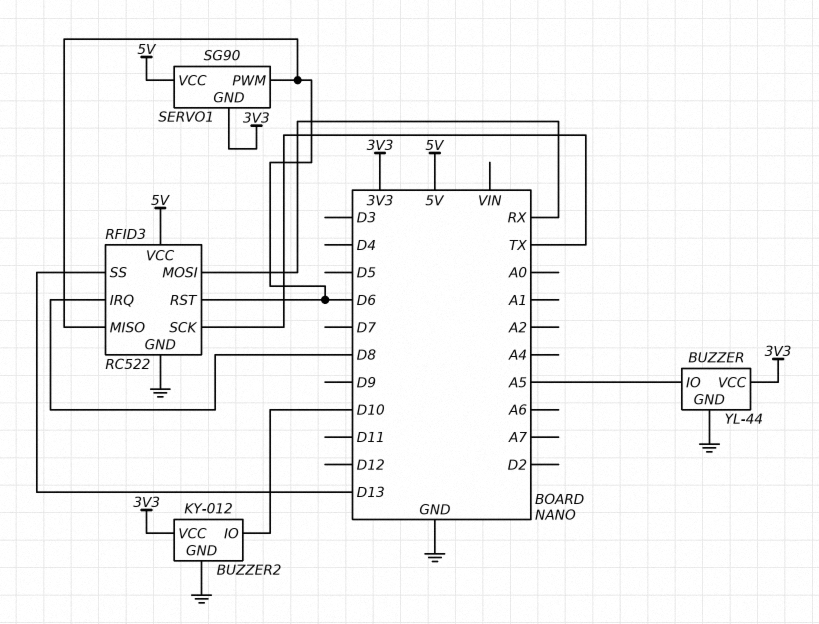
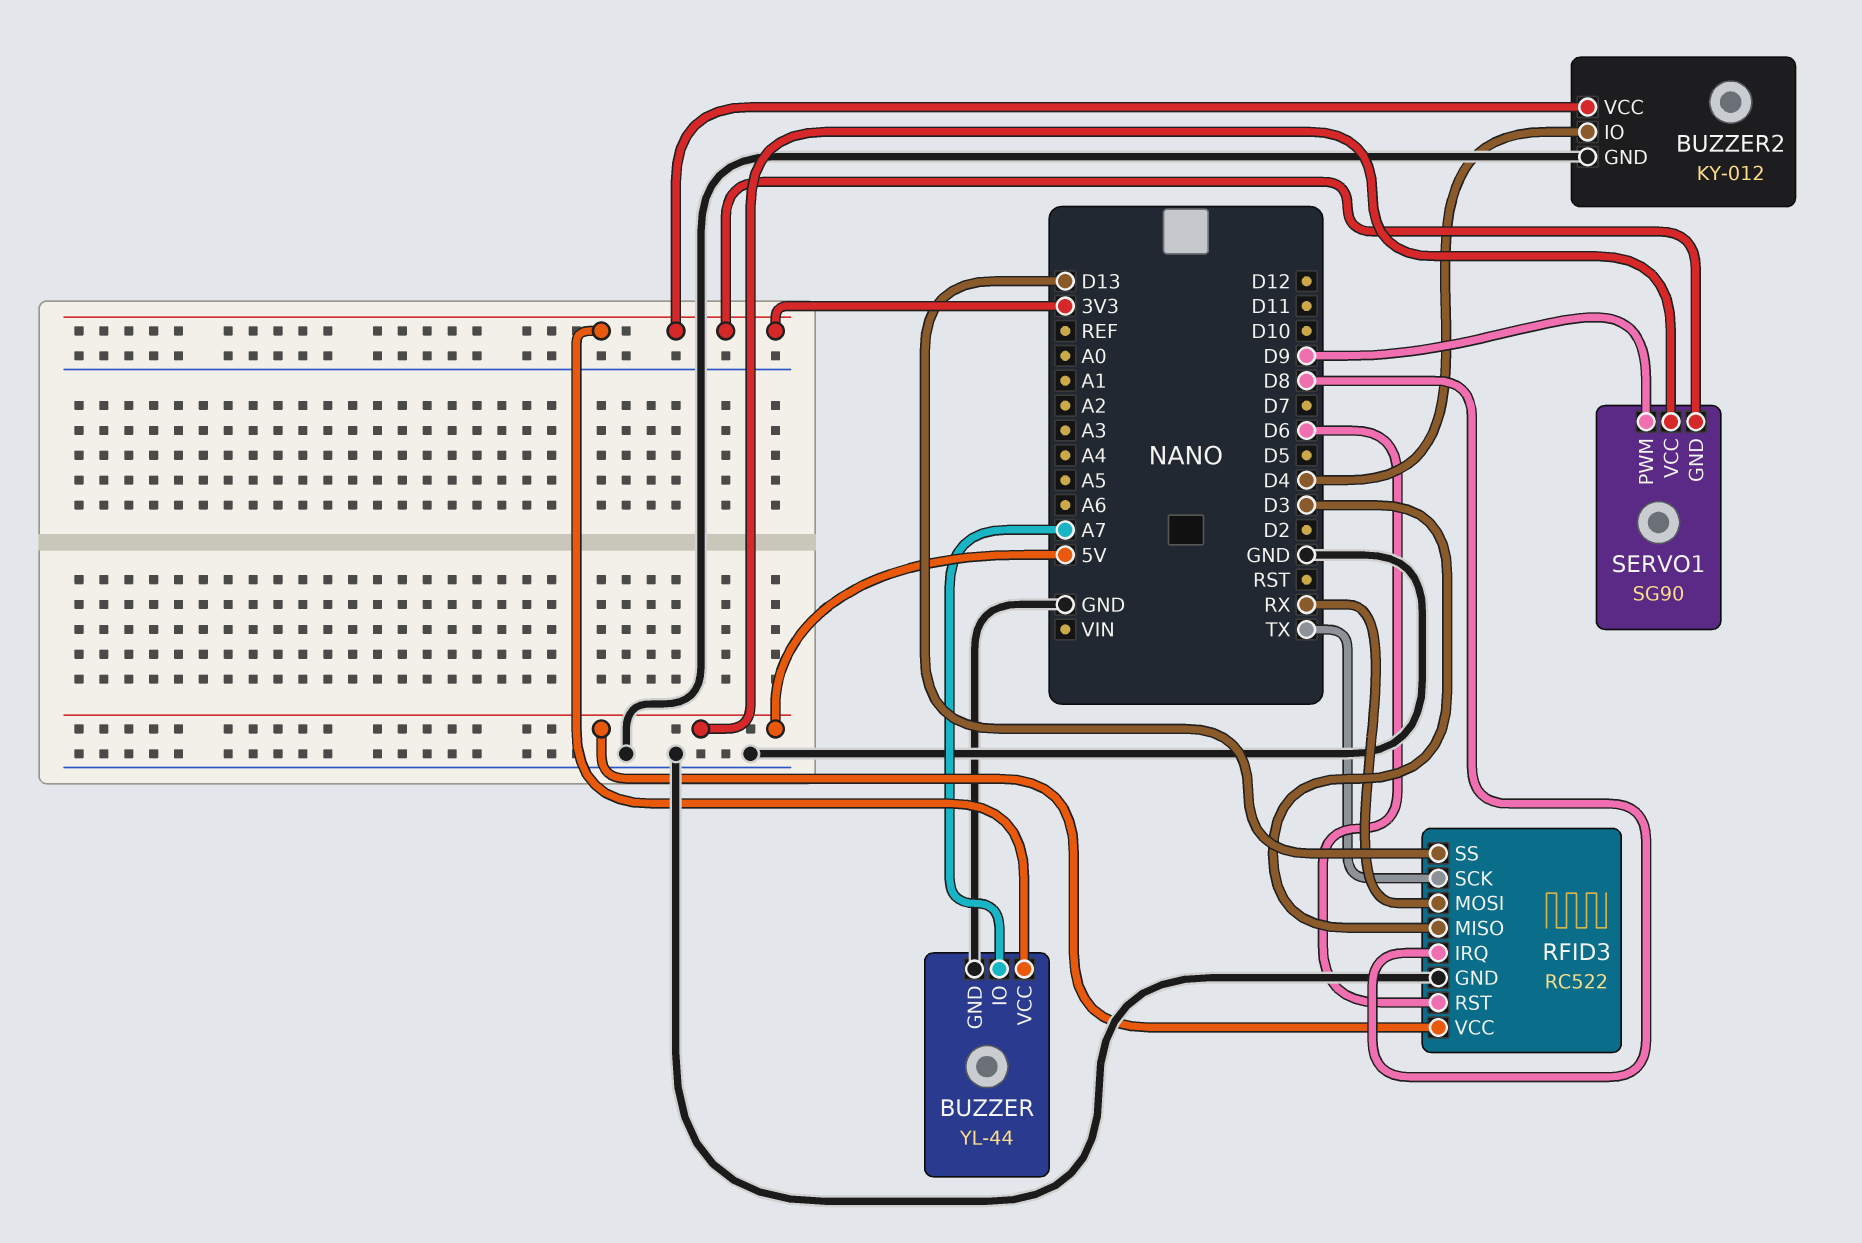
BUZZER pin IO: A5 -> A7
BUZZER2 pin IO: D10 -> D4
RFID3 pin MISO: D6 -> D3
SERVO1 pin PWM: D6 -> D9

